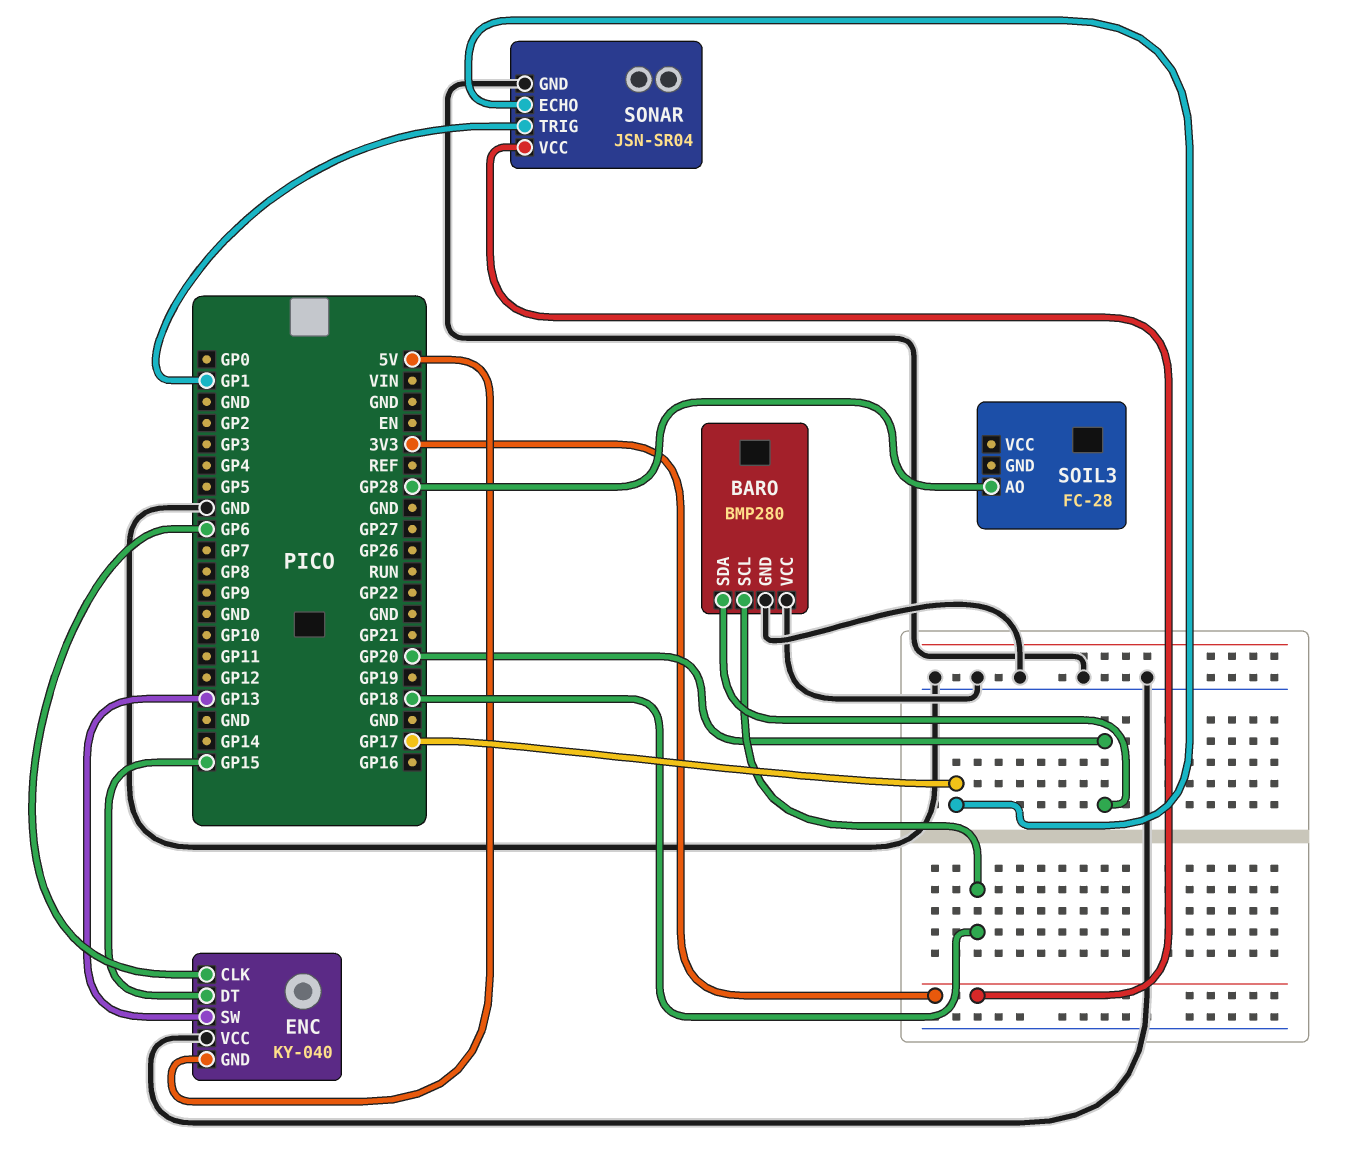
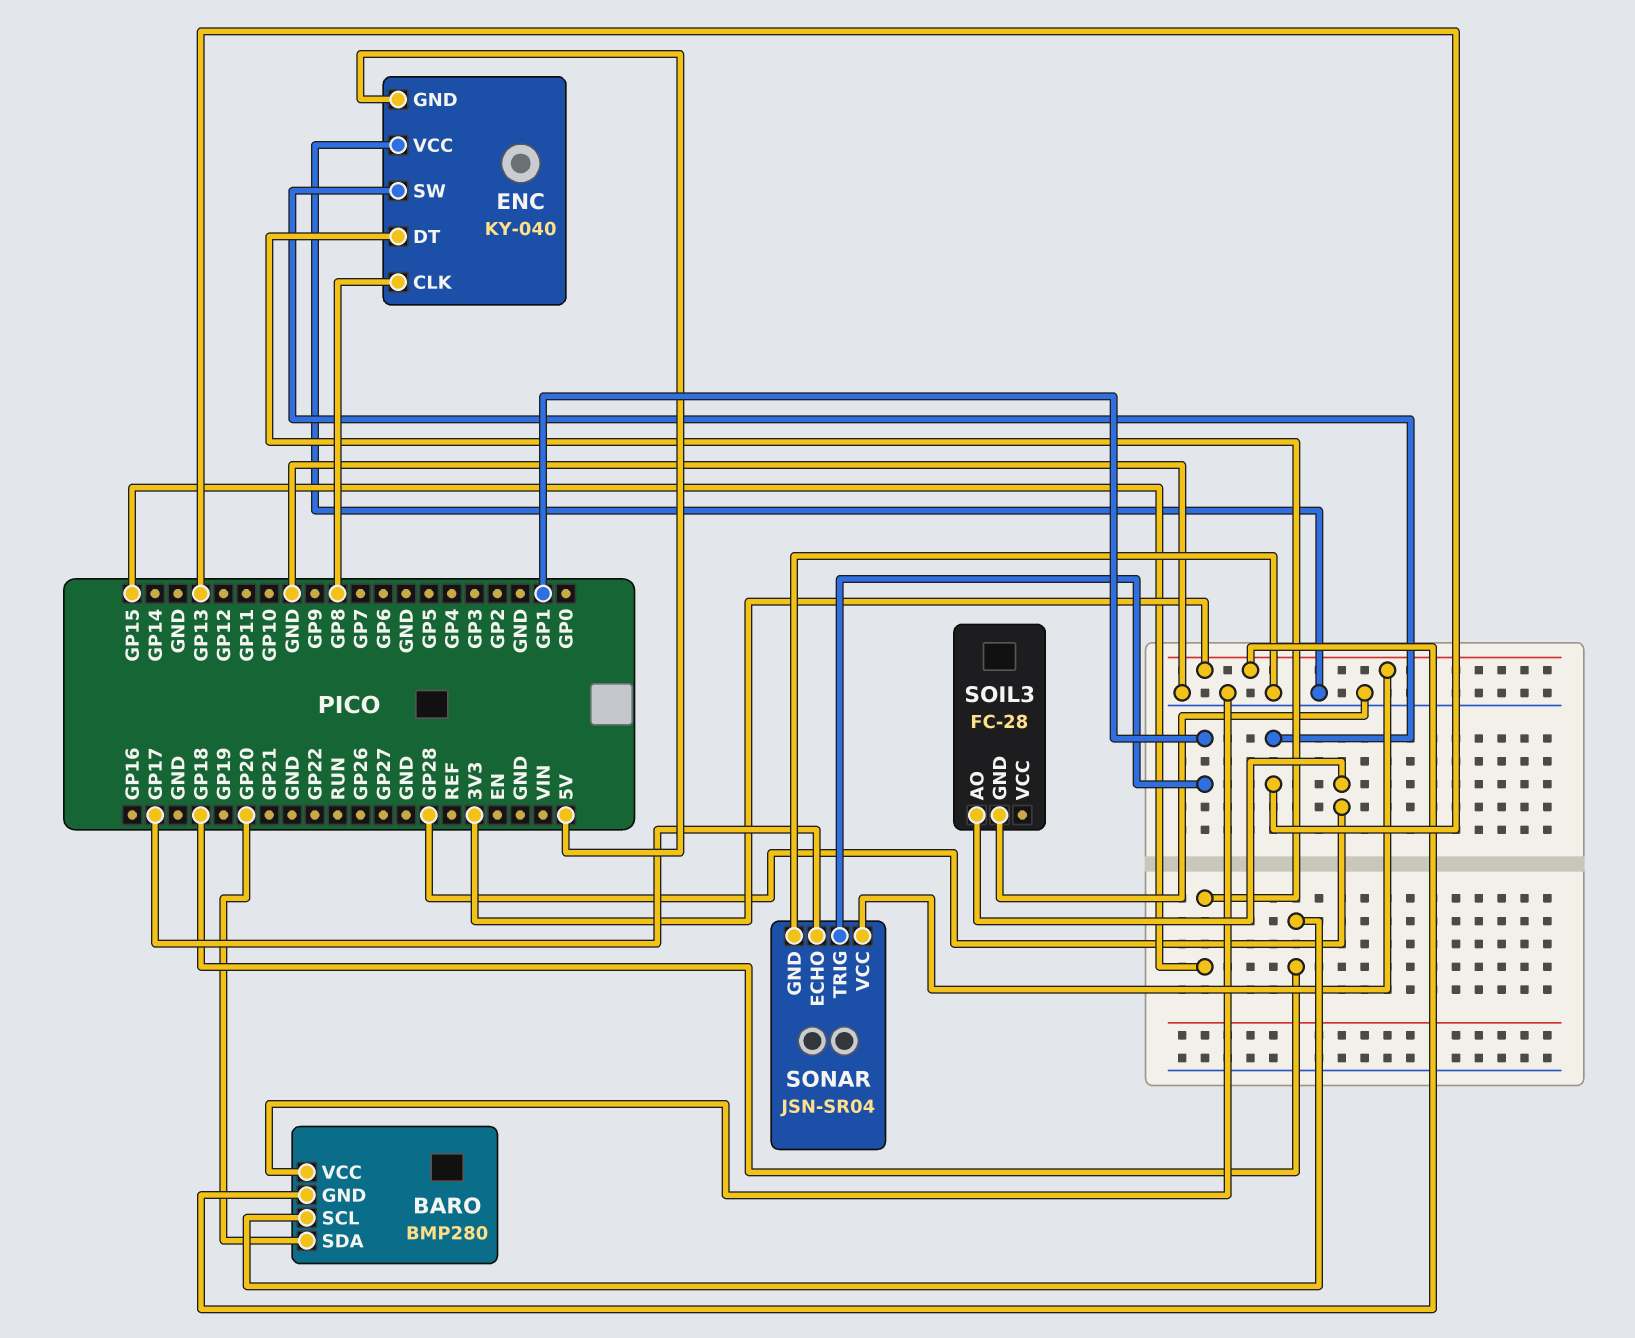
BARO pin GND: GND -> 3V3
ENC pin CLK: GP6 -> GP8
SOIL3 pin GND: none -> GND

